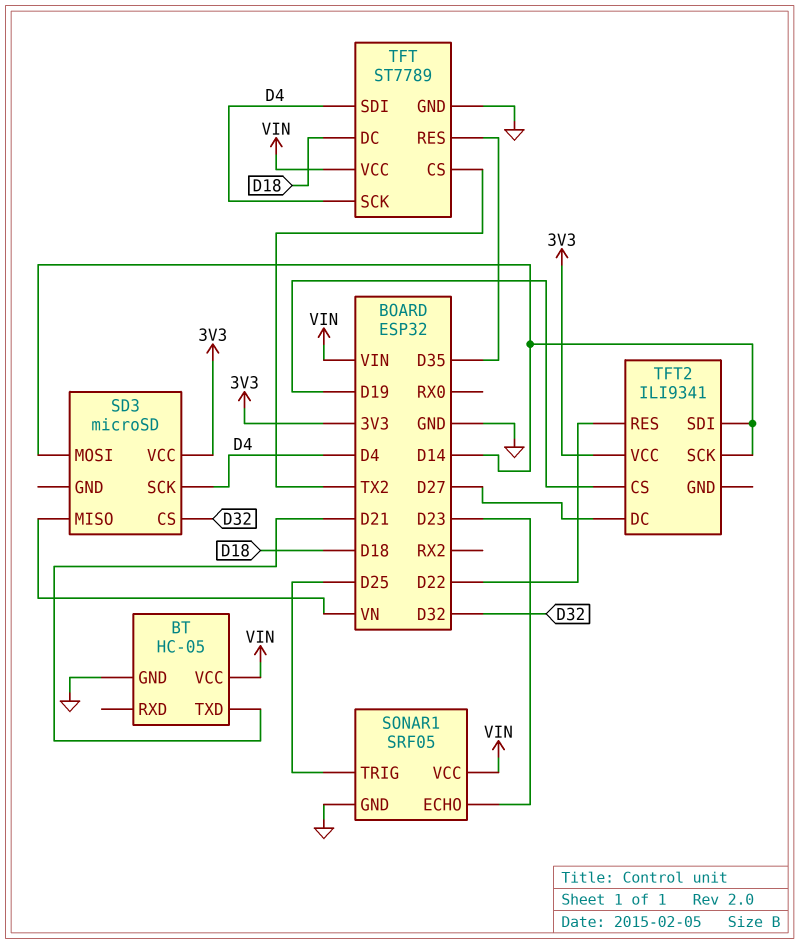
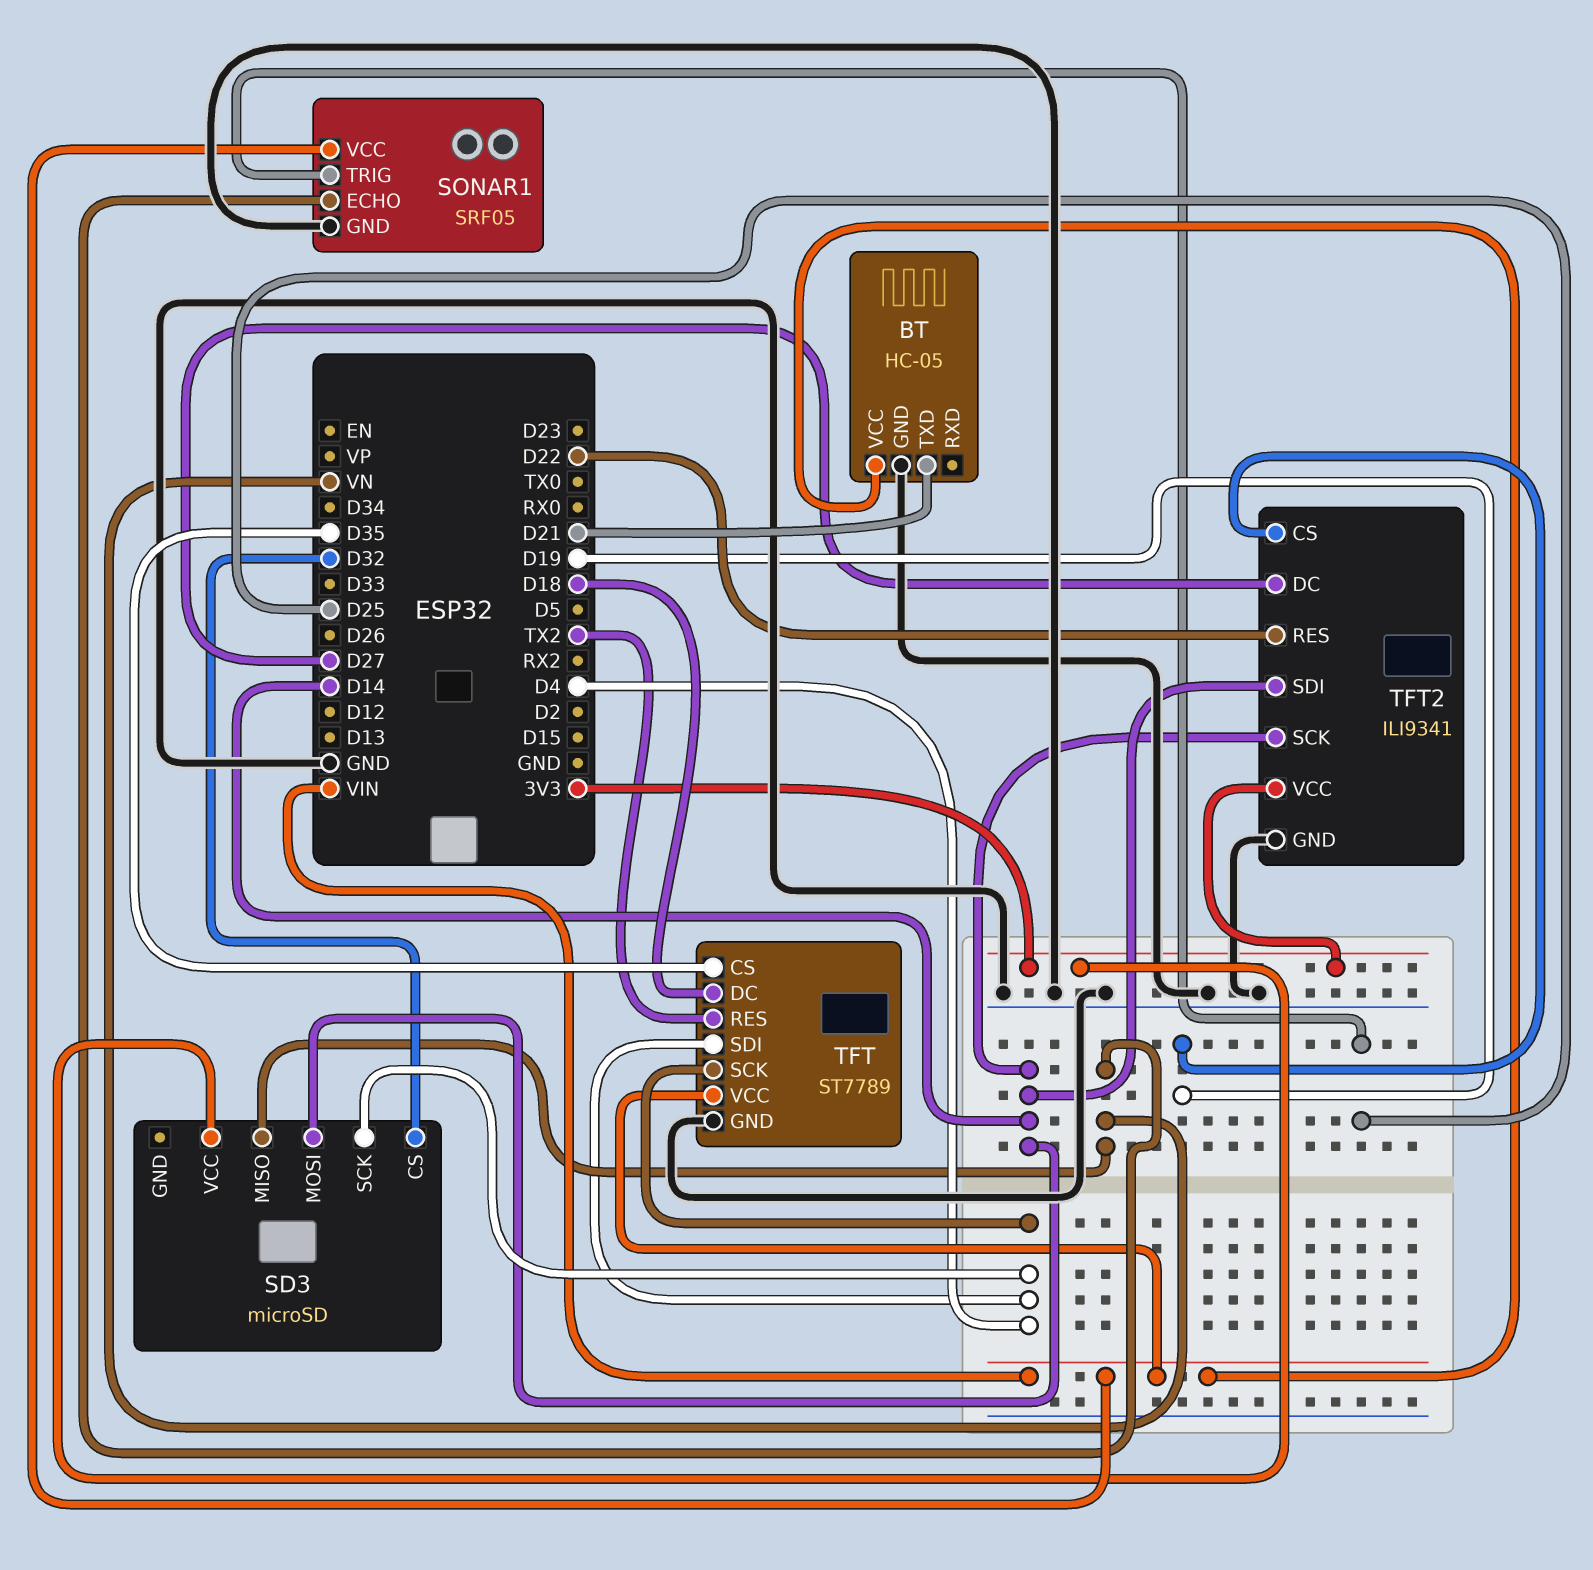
SONAR1 pin ECHO: D23 -> VN
TFT pin CS: TX2 -> D35
TFT pin RES: D35 -> TX2
TFT2 pin GND: none -> GND

